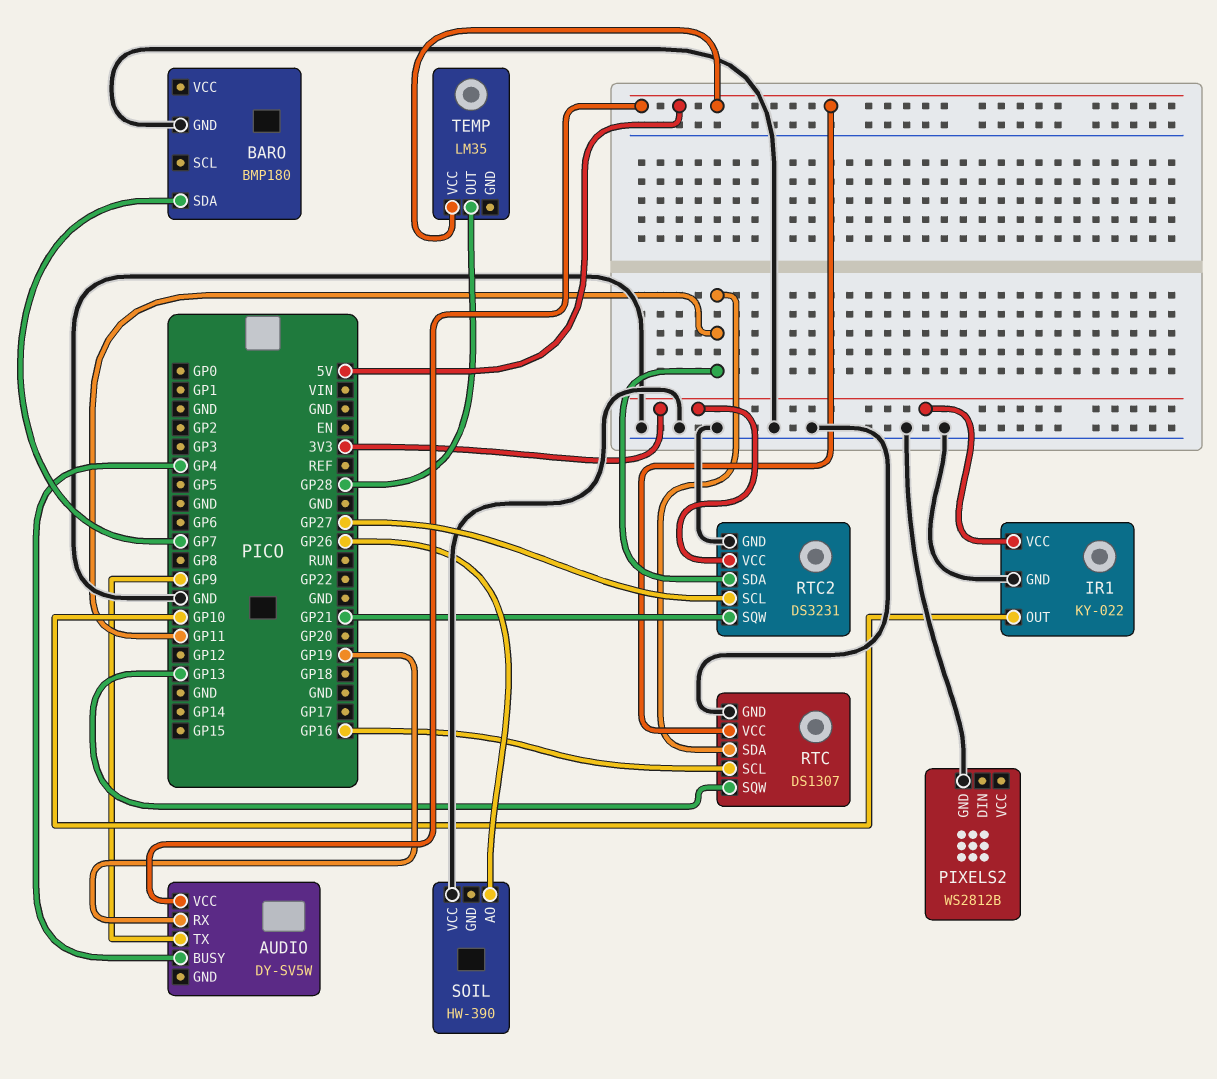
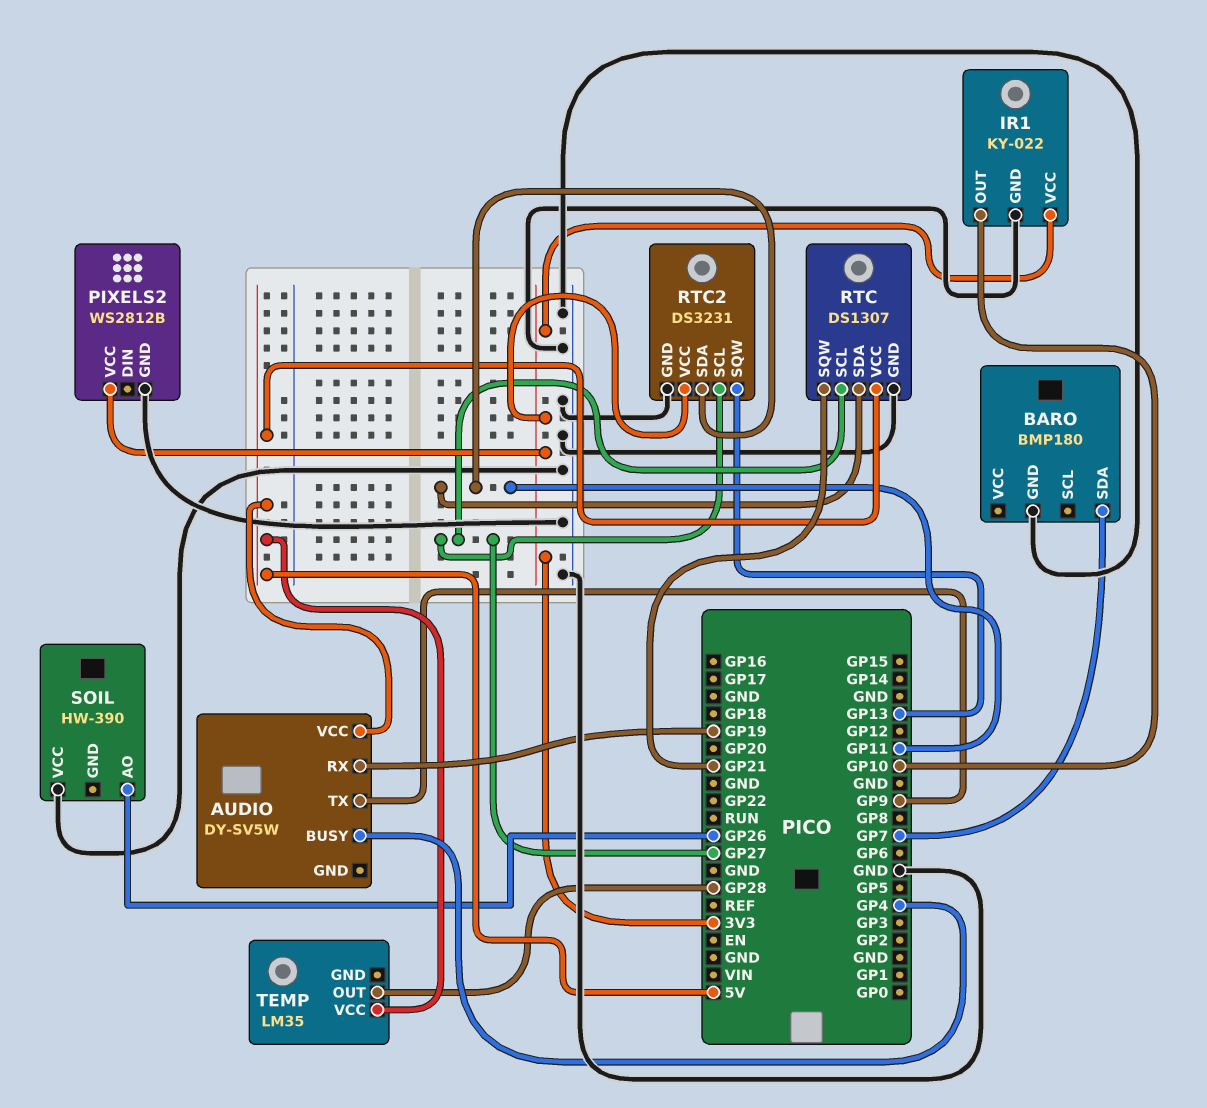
PIXELS2 pin VCC: none -> 3V3
RTC pin SCL: GP16 -> GP27
RTC pin SQW: GP13 -> GP21
RTC2 pin SQW: GP21 -> GP13

